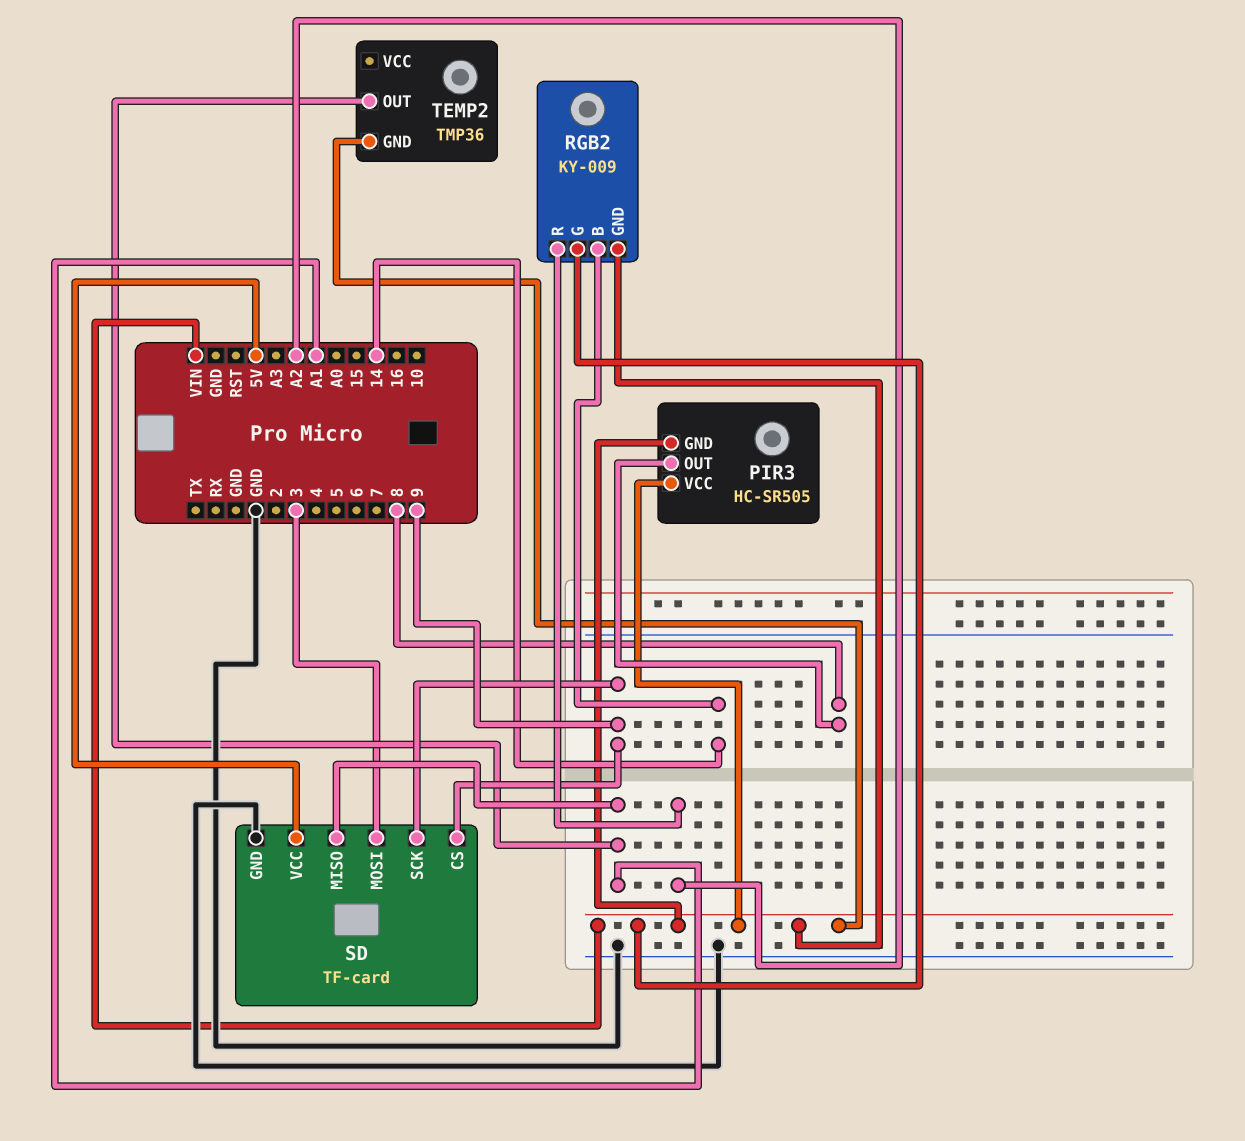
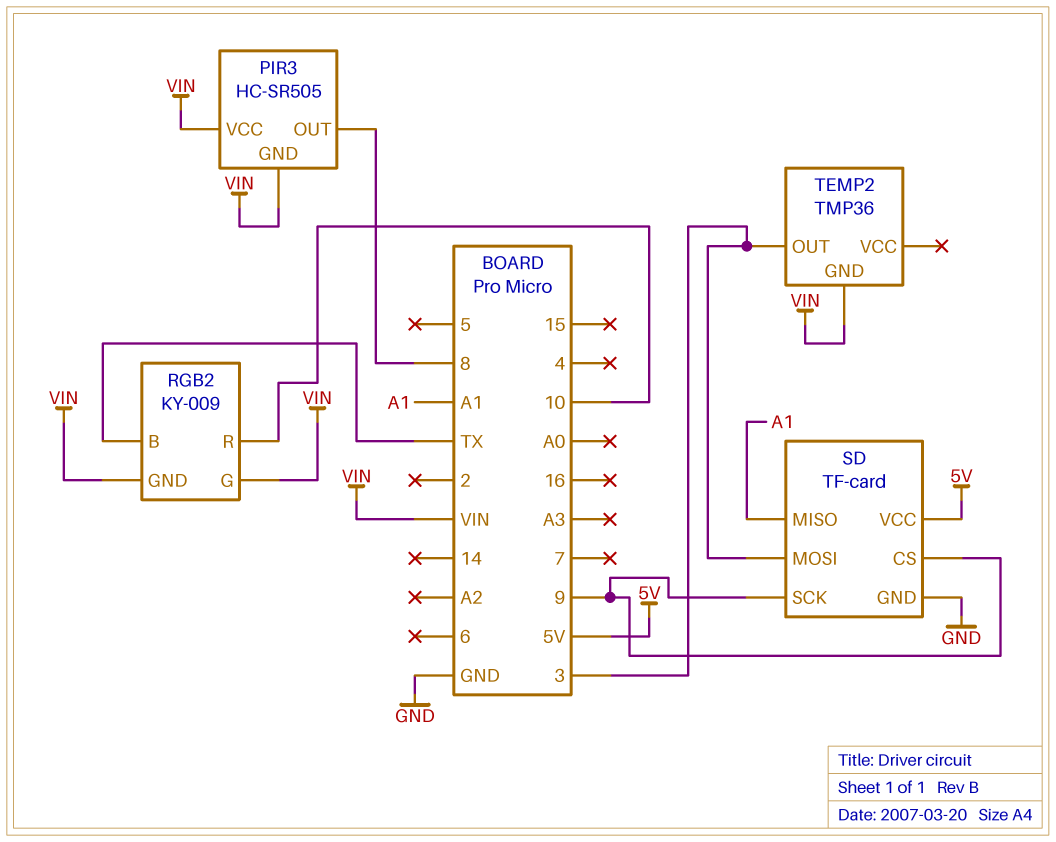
RGB2 pin B: 14 -> TX
RGB2 pin R: A2 -> 10
TEMP2 pin OUT: A1 -> 3

